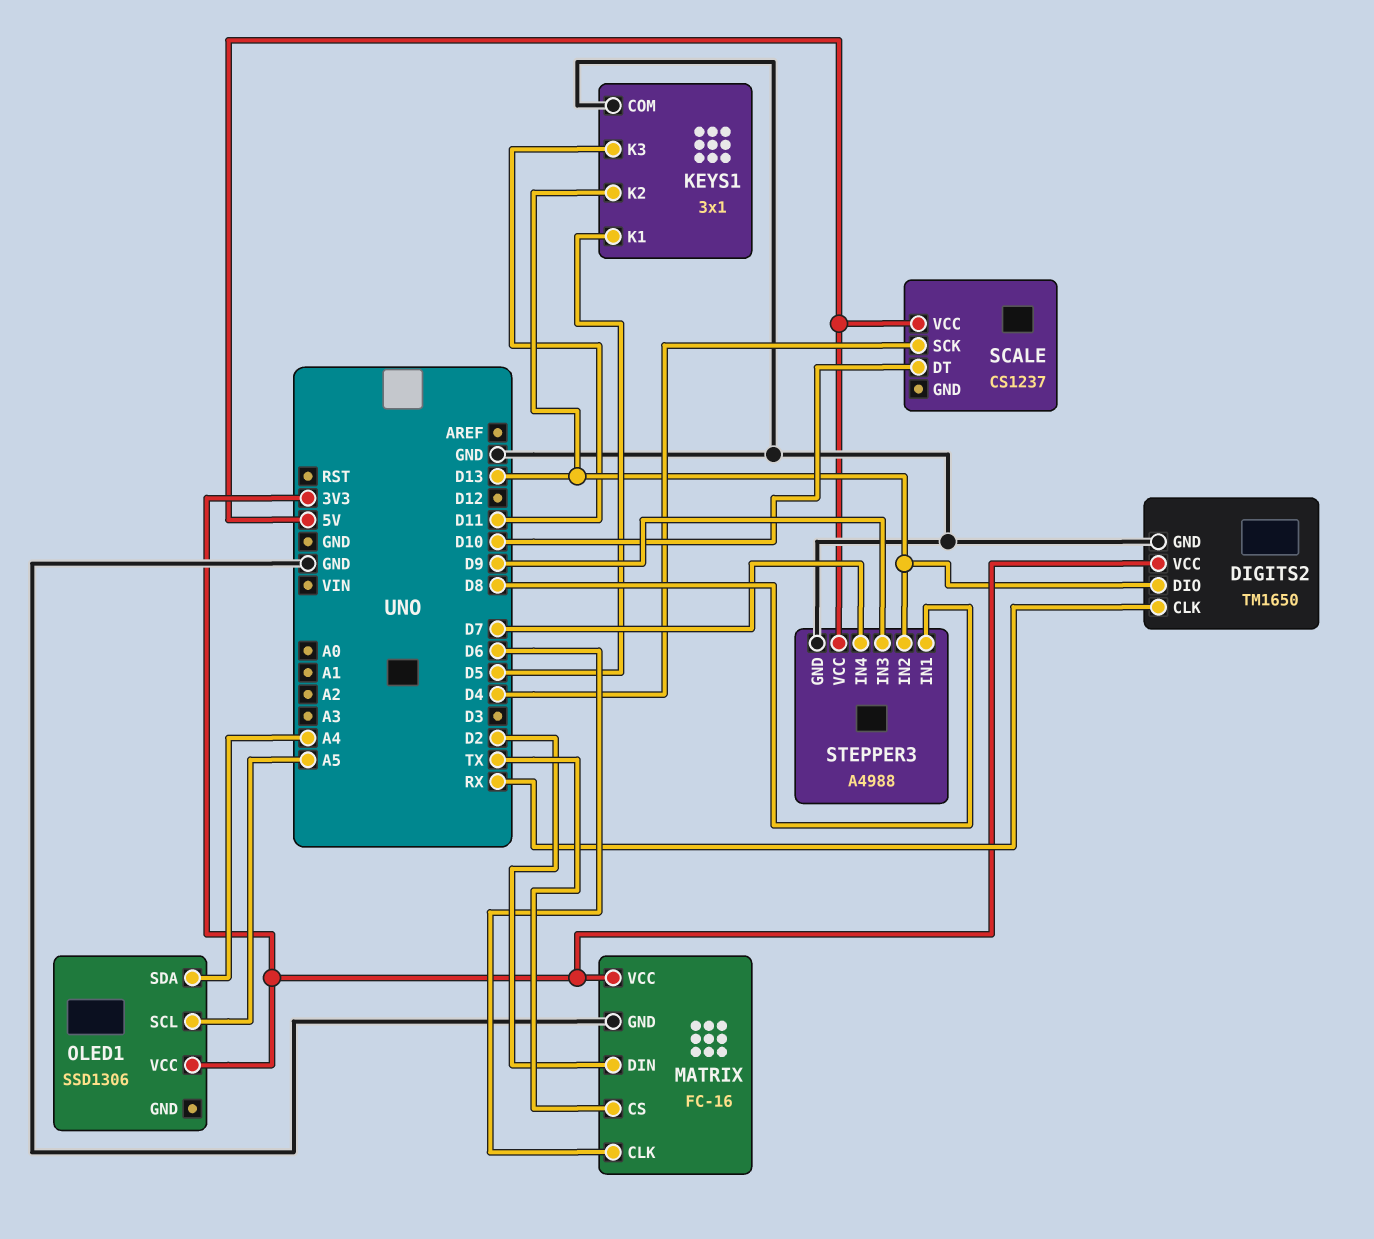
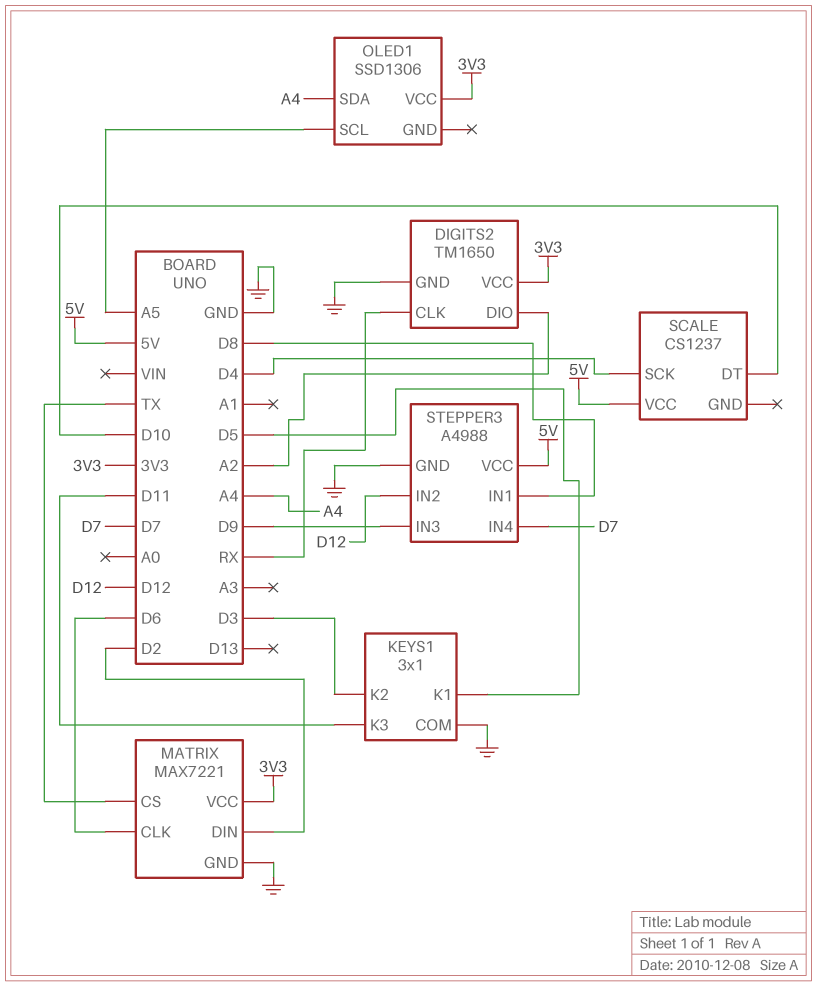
DIGITS2 pin DIO: D13 -> A2
KEYS1 pin K2: D13 -> D3
MATRIX: FC-16 -> MAX7221
STEPPER3 pin IN2: D13 -> D12

